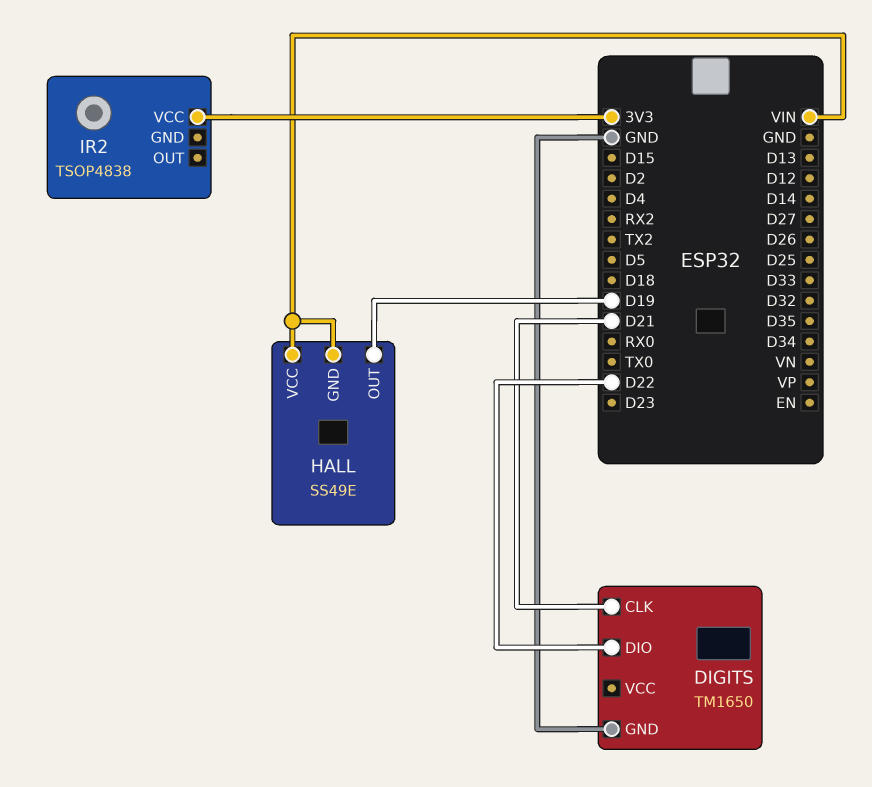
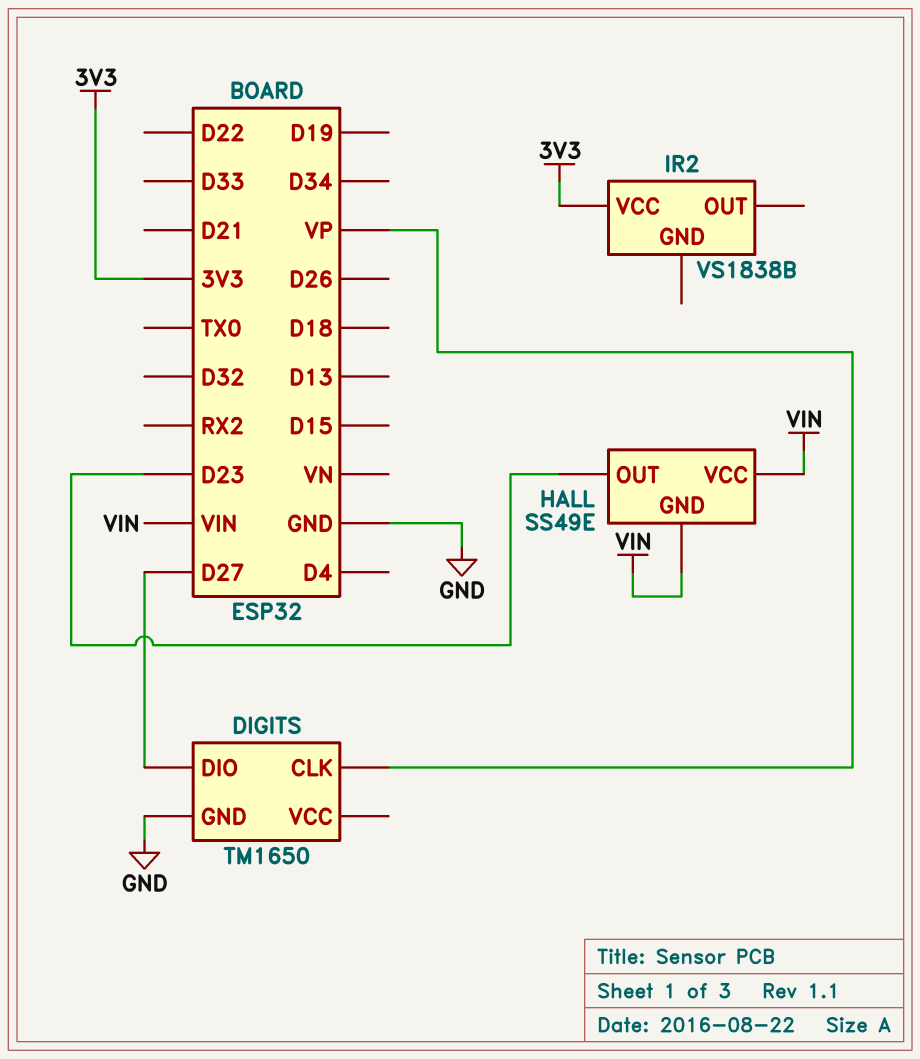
DIGITS pin CLK: D21 -> VP
DIGITS pin DIO: D22 -> D27
HALL pin OUT: D19 -> D23
IR2: TSOP4838 -> VS1838B

